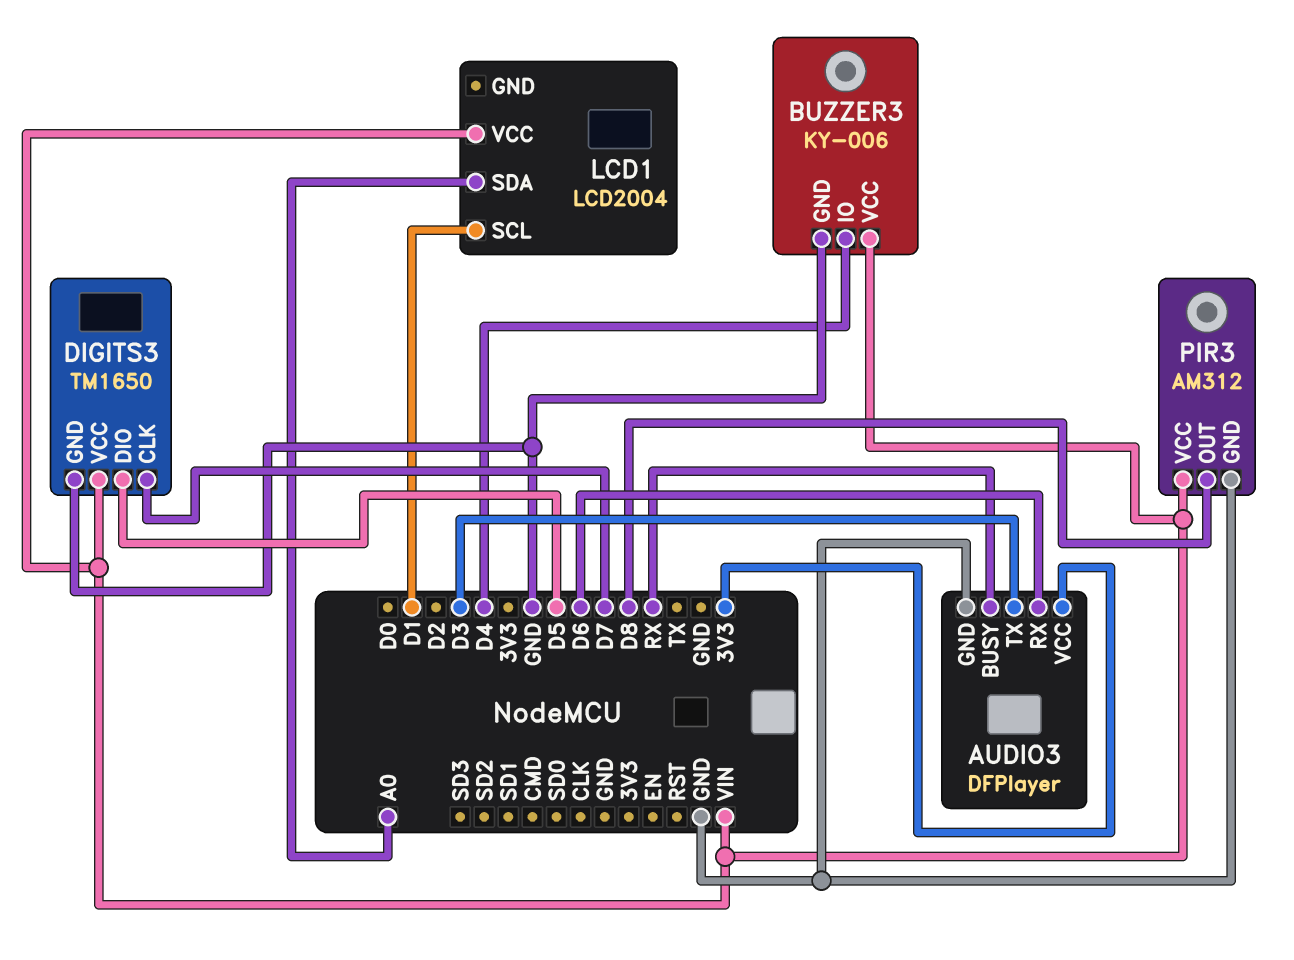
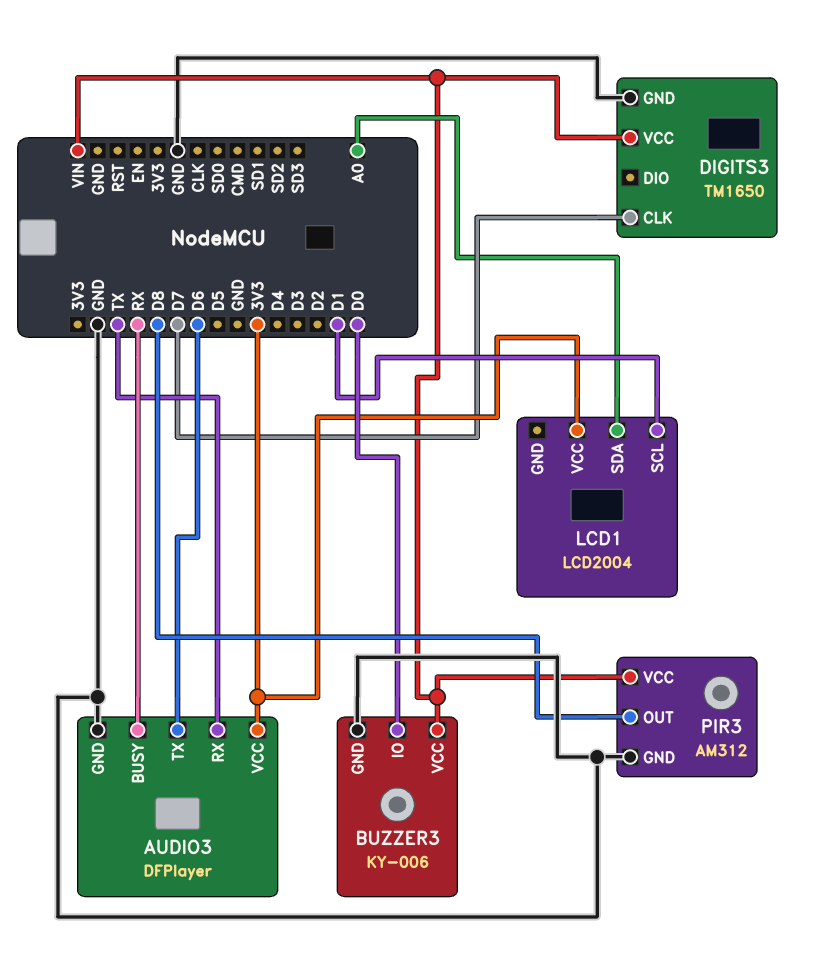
AUDIO3 pin RX: D6 -> TX
AUDIO3 pin TX: D3 -> D6
BUZZER3 pin IO: D4 -> D0
DIGITS3 pin DIO: D5 -> none
LCD1 pin VCC: VIN -> 3V3

